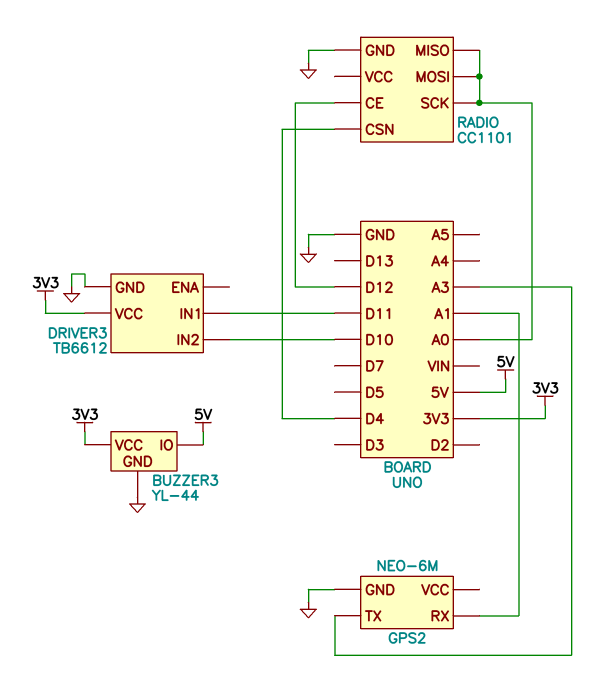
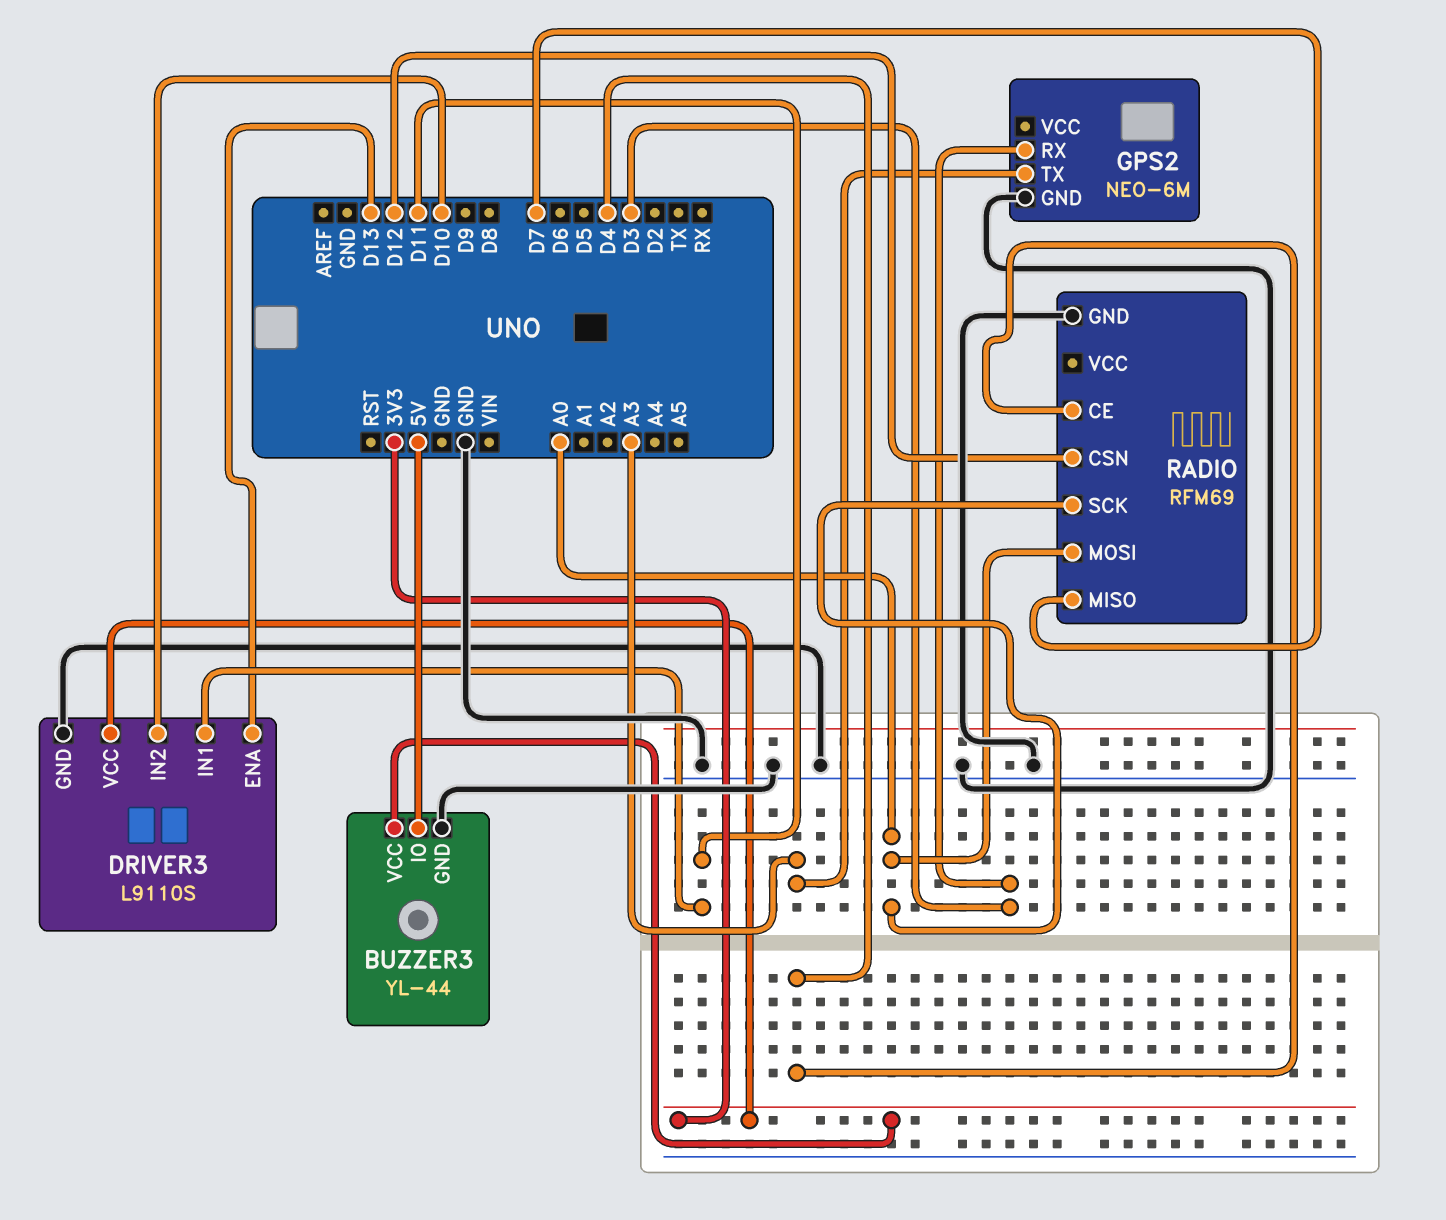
DRIVER3: TB6612 -> L9110S
DRIVER3 pin ENA: none -> D13
GPS2 pin RX: A1 -> D3
RADIO: CC1101 -> RFM69
RADIO pin CE: D12 -> D4
RADIO pin CSN: D4 -> D12
RADIO pin MISO: A0 -> D7

